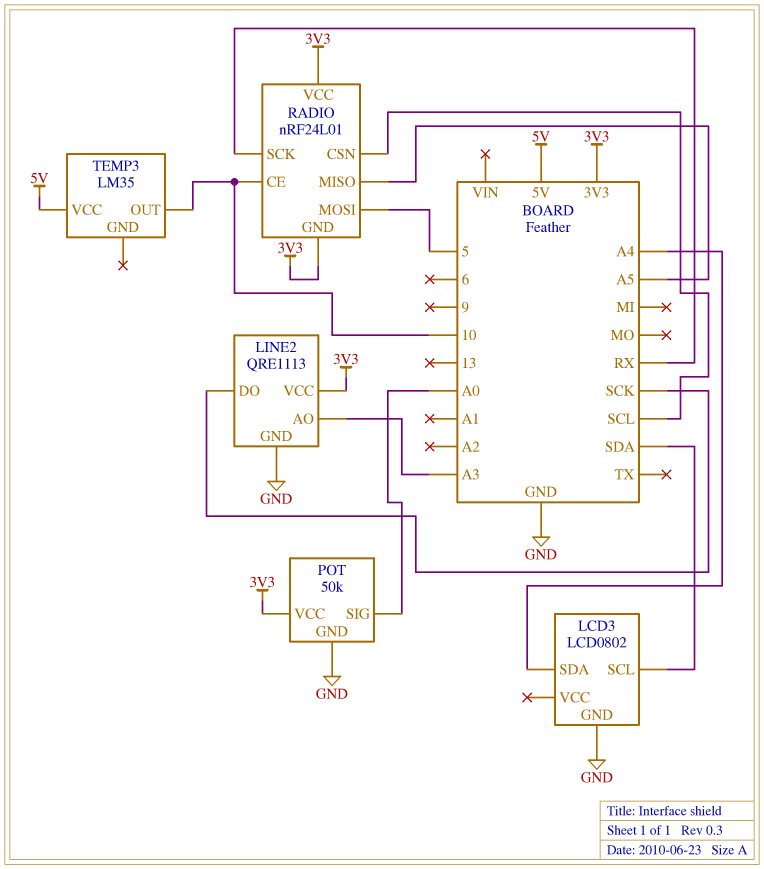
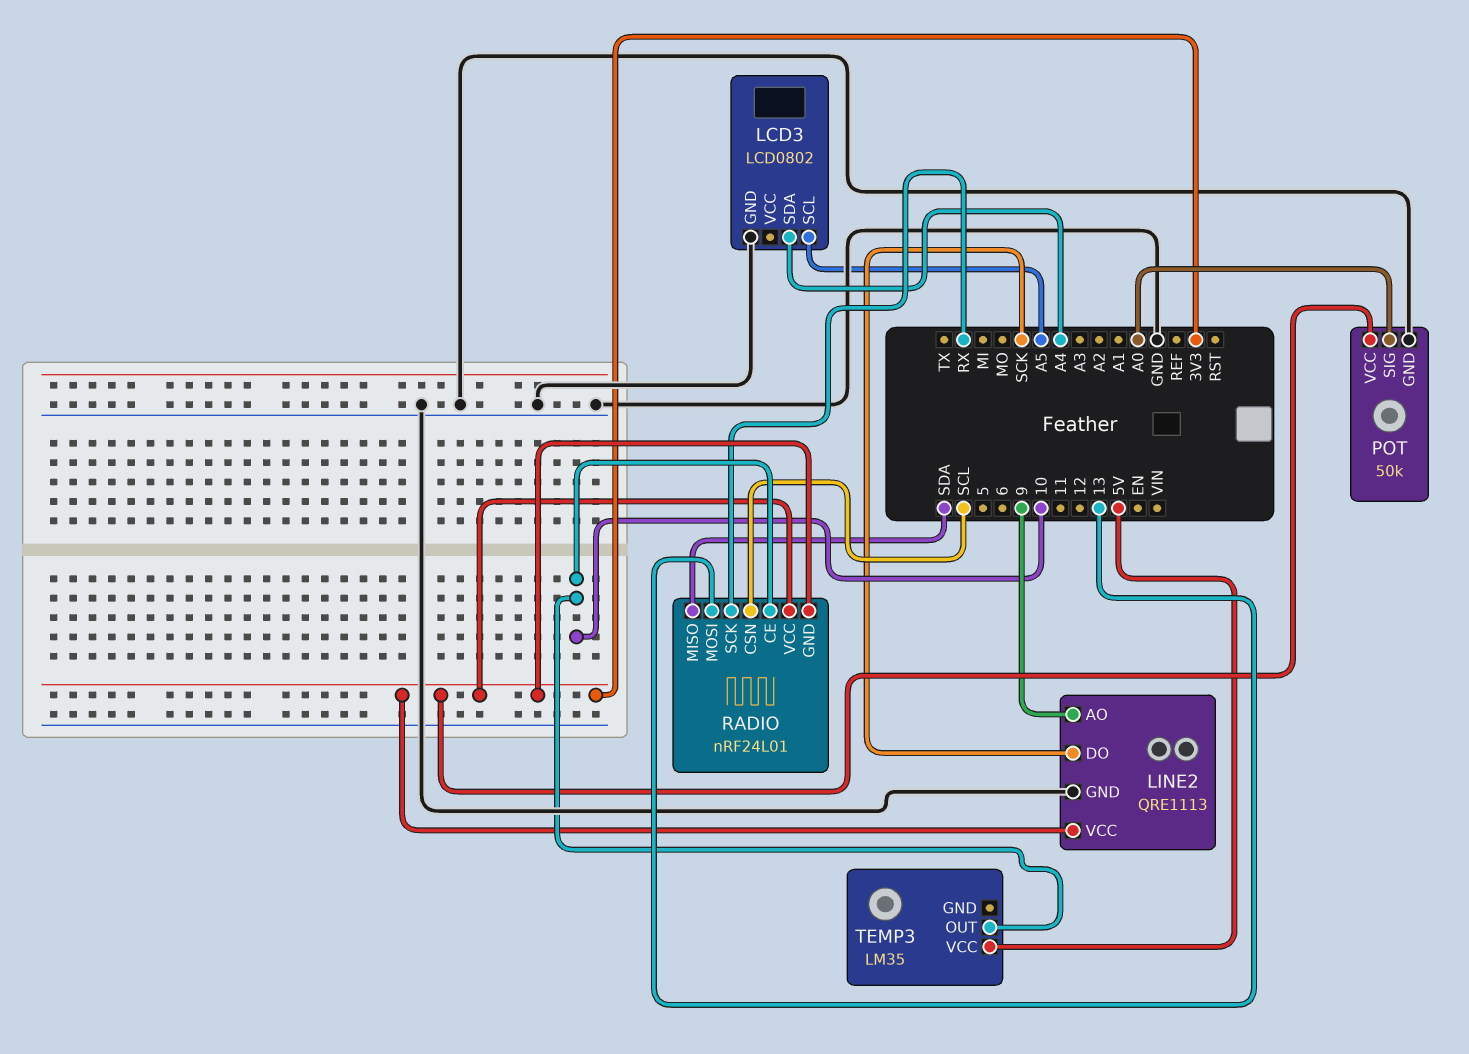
LCD3 pin SCL: SDA -> A5
LINE2 pin AO: A3 -> 9
RADIO pin MISO: A5 -> SDA
RADIO pin MOSI: 5 -> 13

